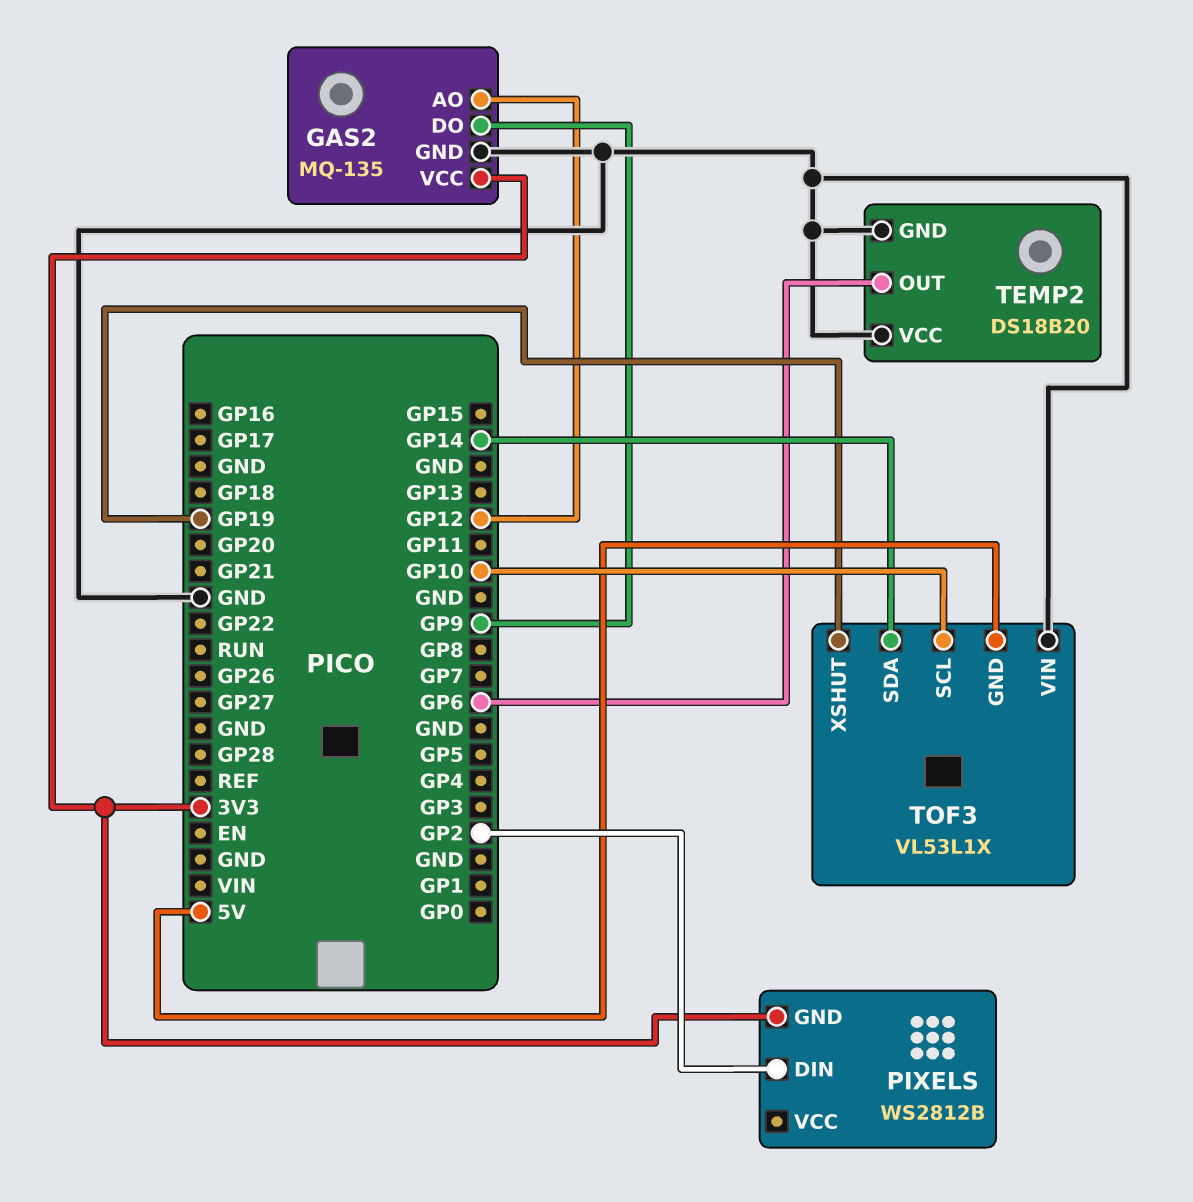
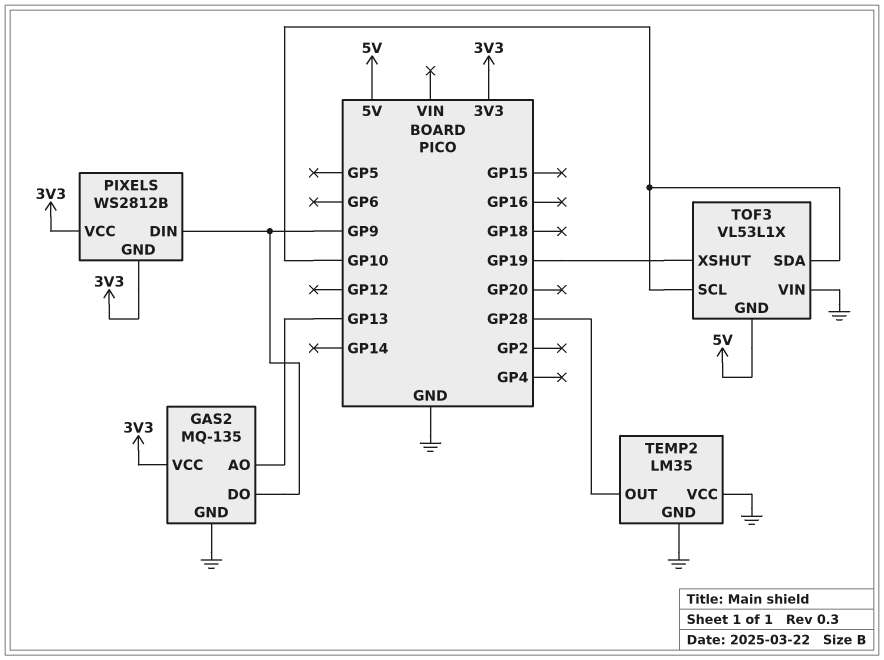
GAS2 pin AO: GP12 -> GP13
PIXELS pin DIN: GP2 -> GP9
PIXELS pin VCC: none -> 3V3
TEMP2: DS18B20 -> LM35
TEMP2 pin OUT: GP6 -> GP28
TOF3 pin SDA: GP14 -> GP10

